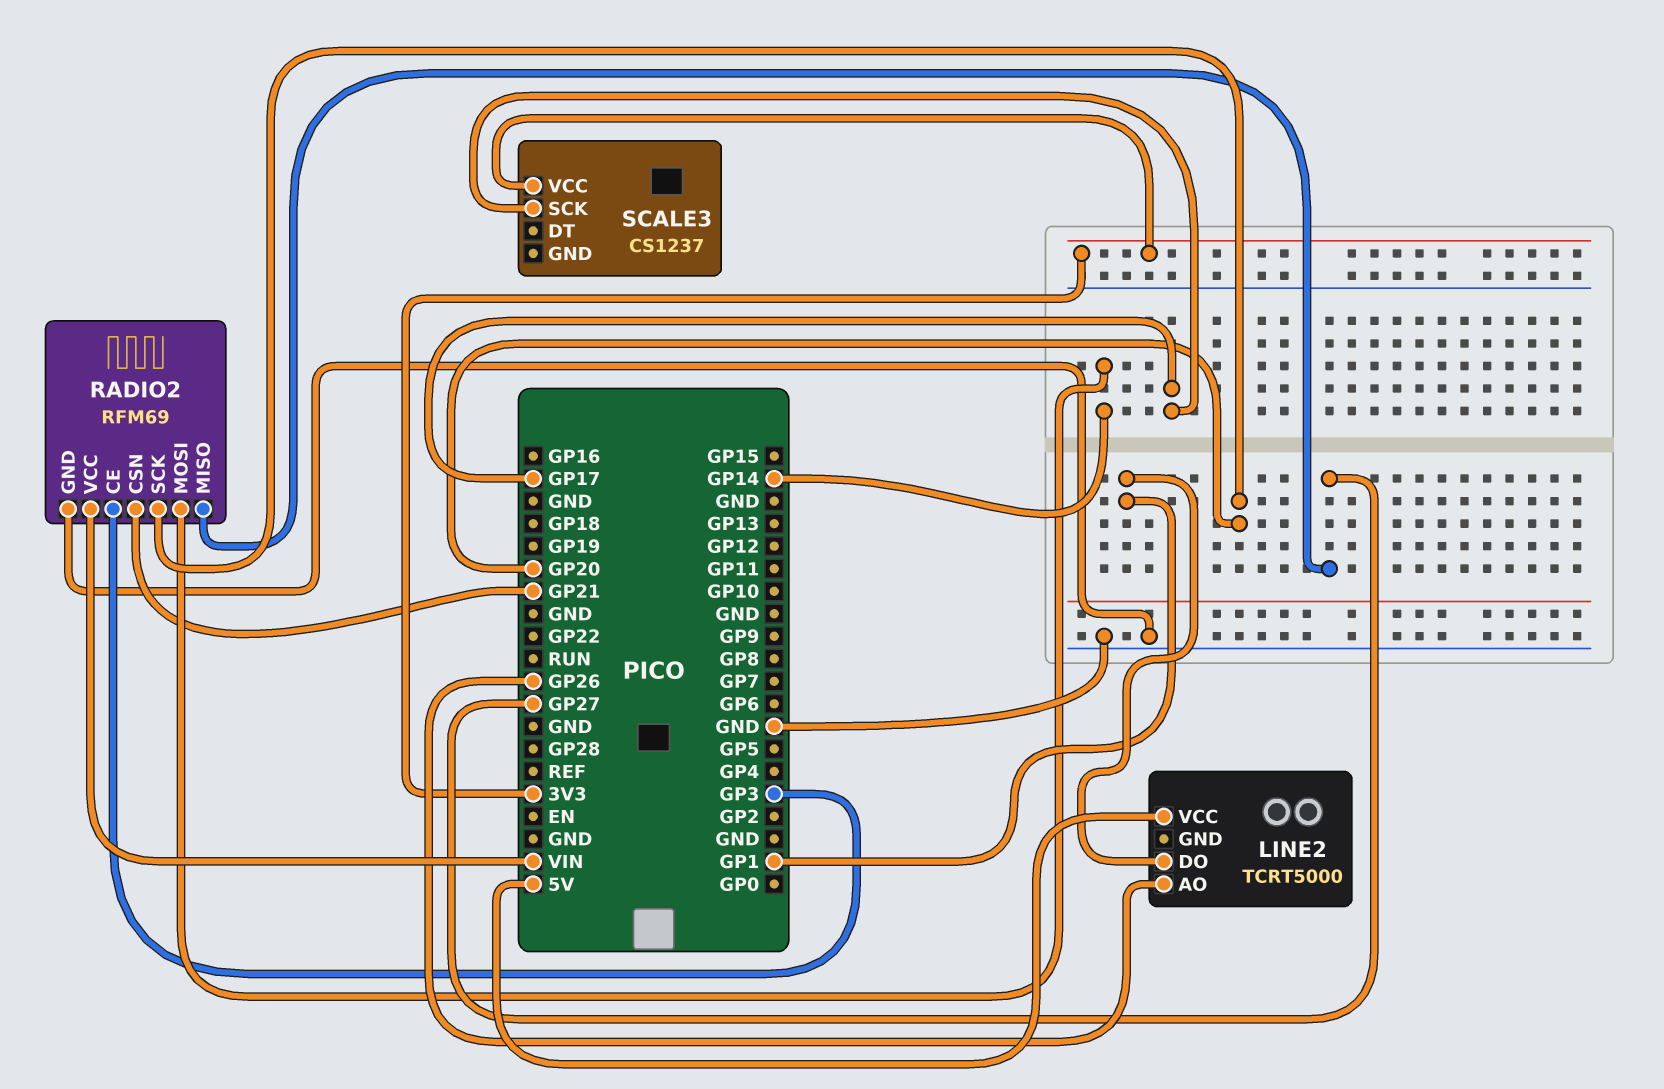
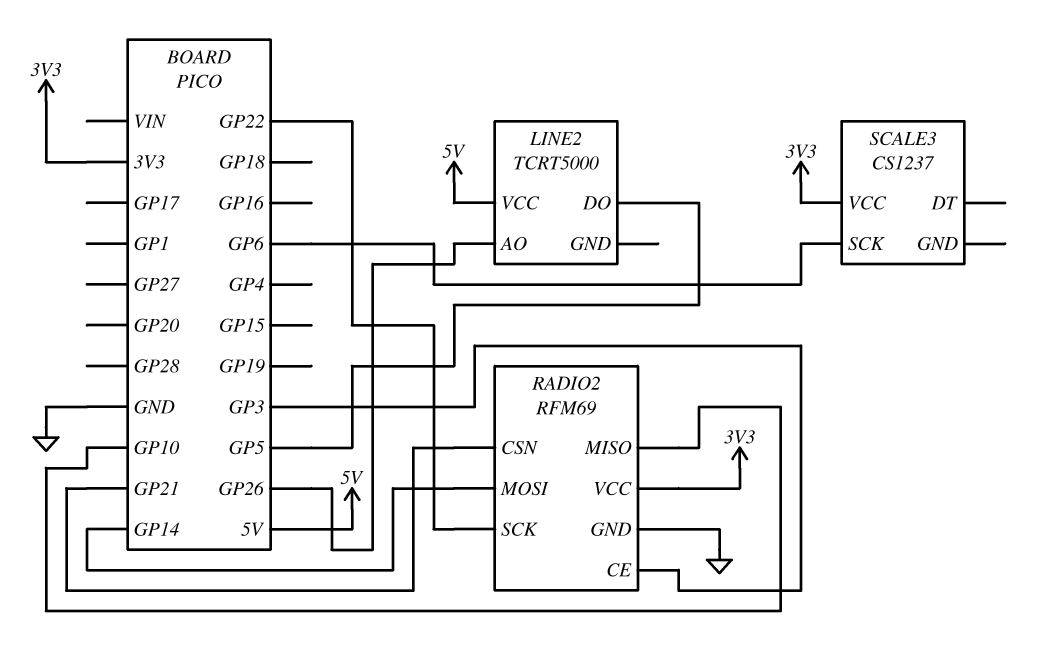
LINE2 pin DO: GP1 -> GP5
RADIO2 pin MISO: GP27 -> GP10
RADIO2 pin SCK: GP20 -> GP22
RADIO2 pin VCC: VIN -> 3V3
SCALE3 pin SCK: GP17 -> GP6

